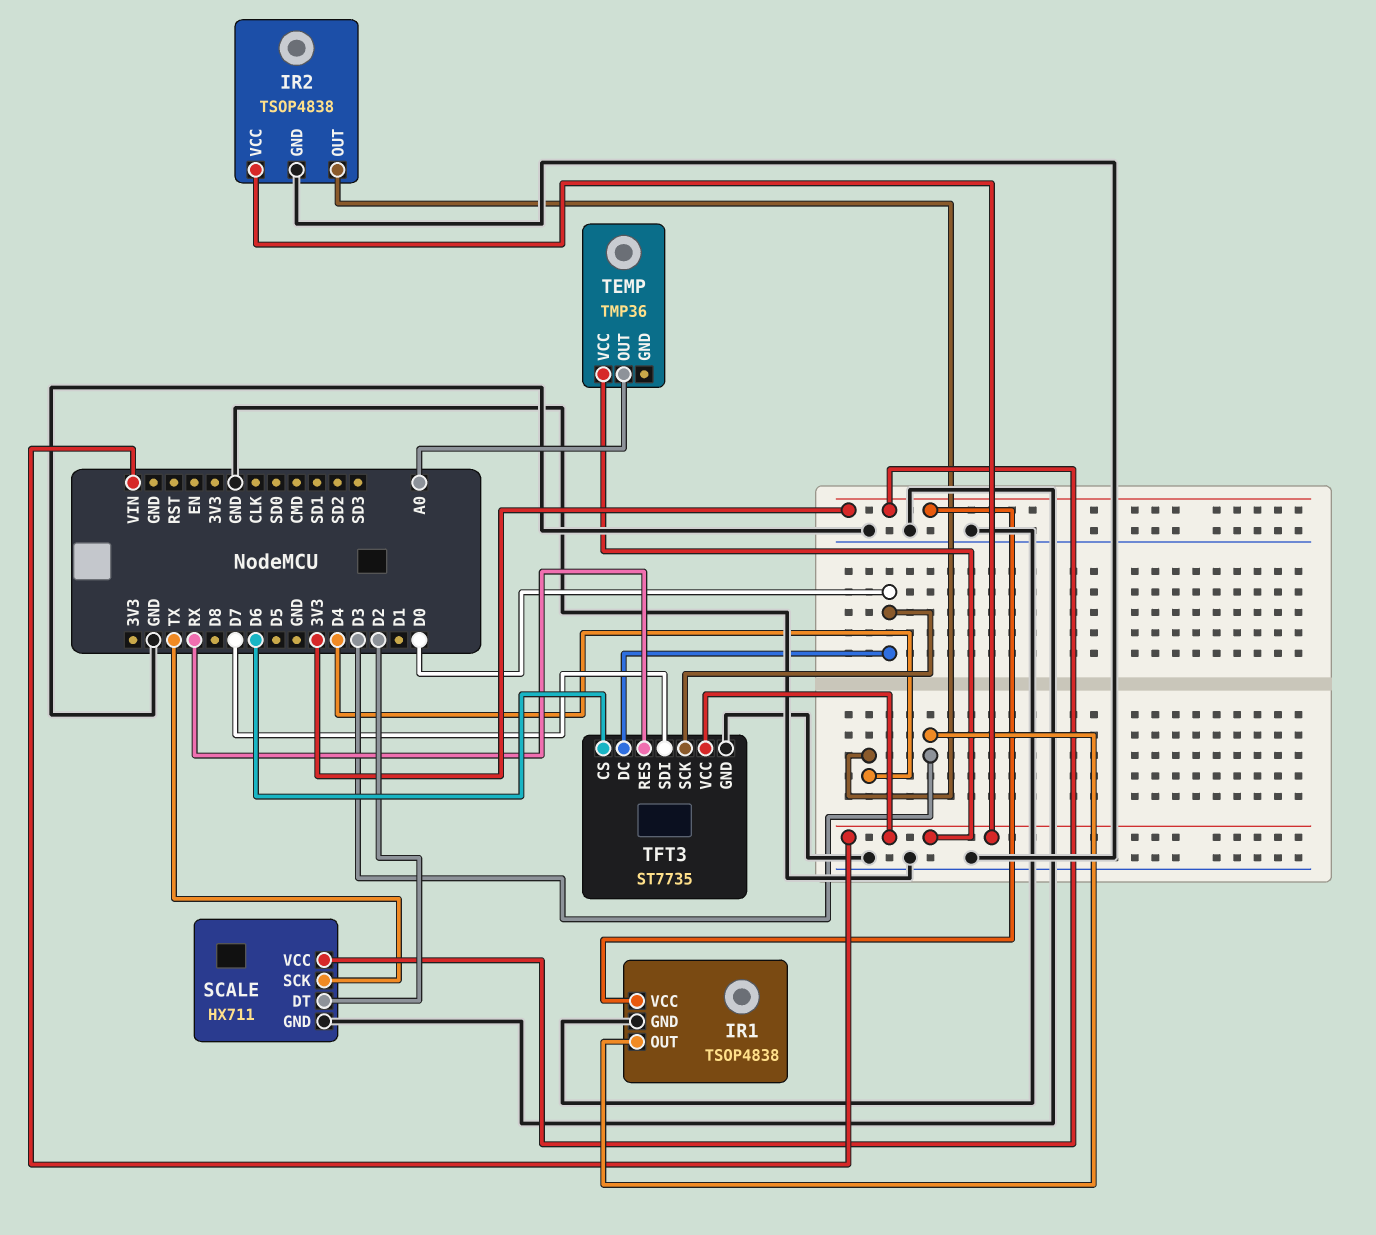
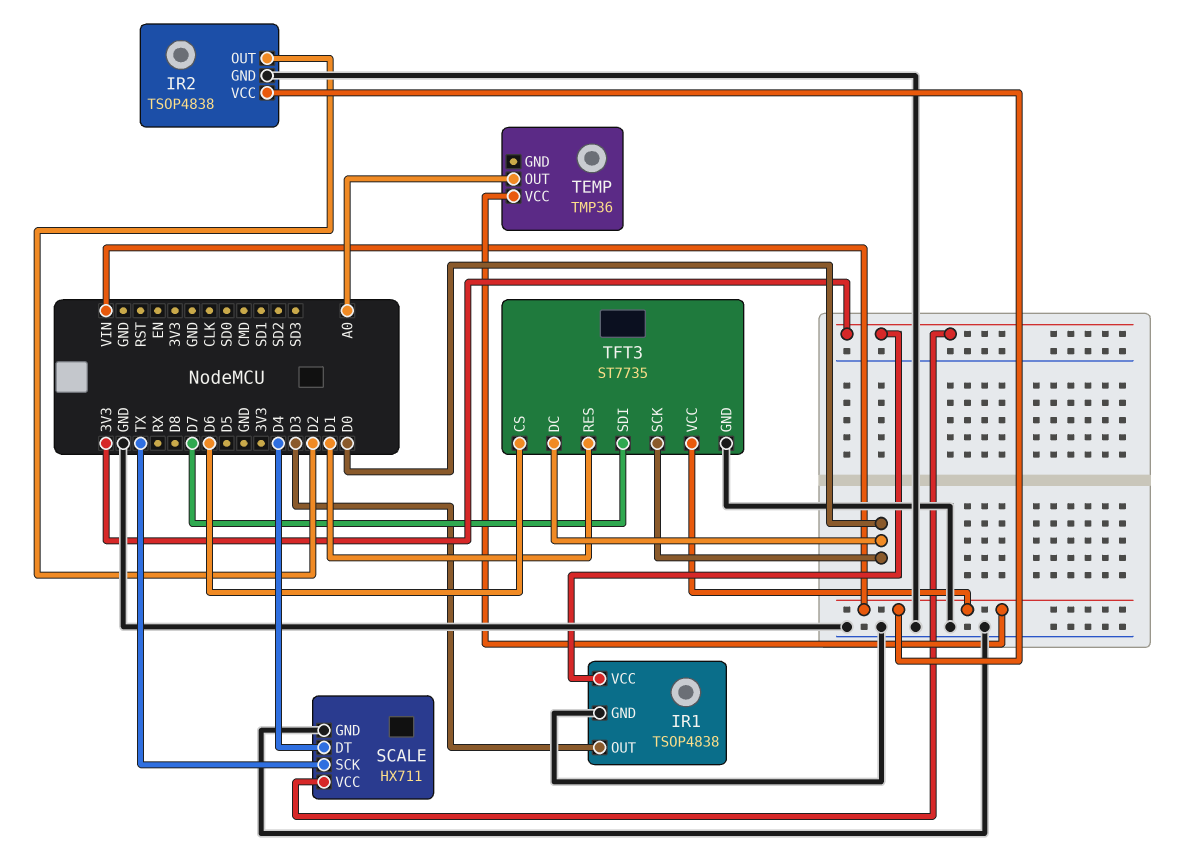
IR2 pin OUT: D4 -> D2
SCALE pin DT: D2 -> D4
TFT3 pin RES: RX -> D1

